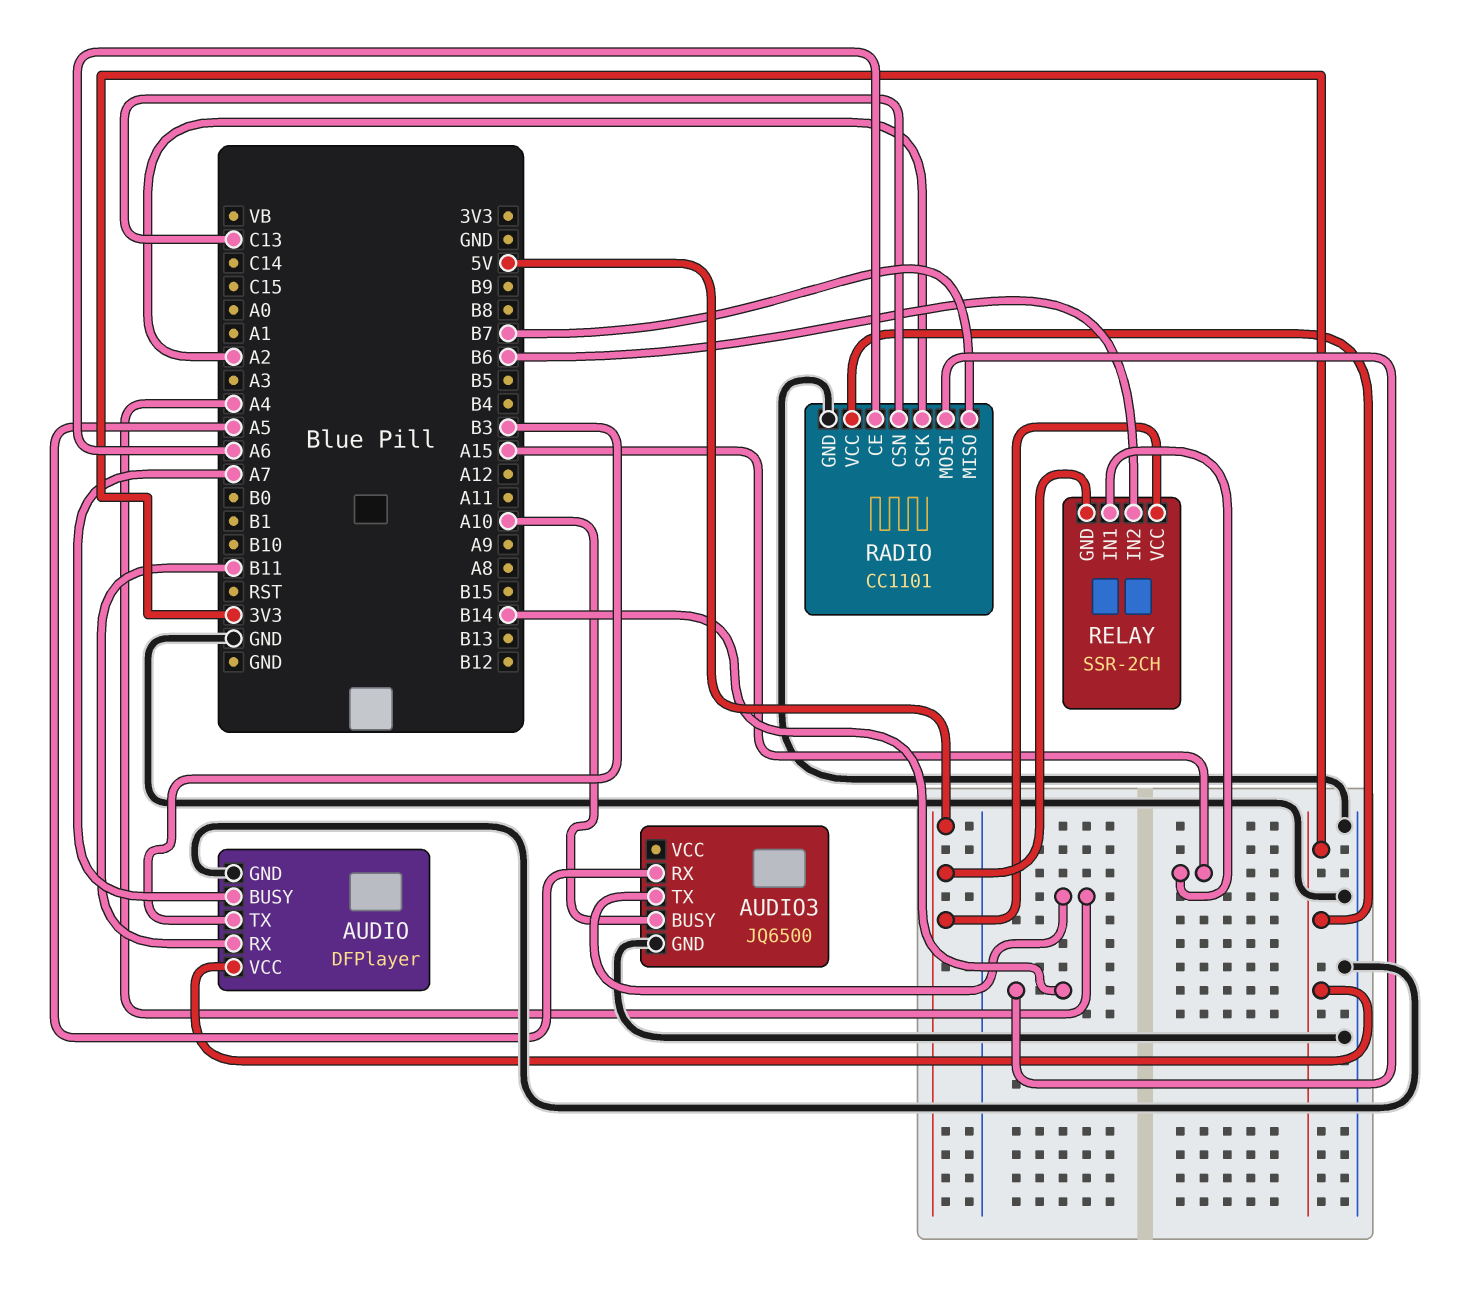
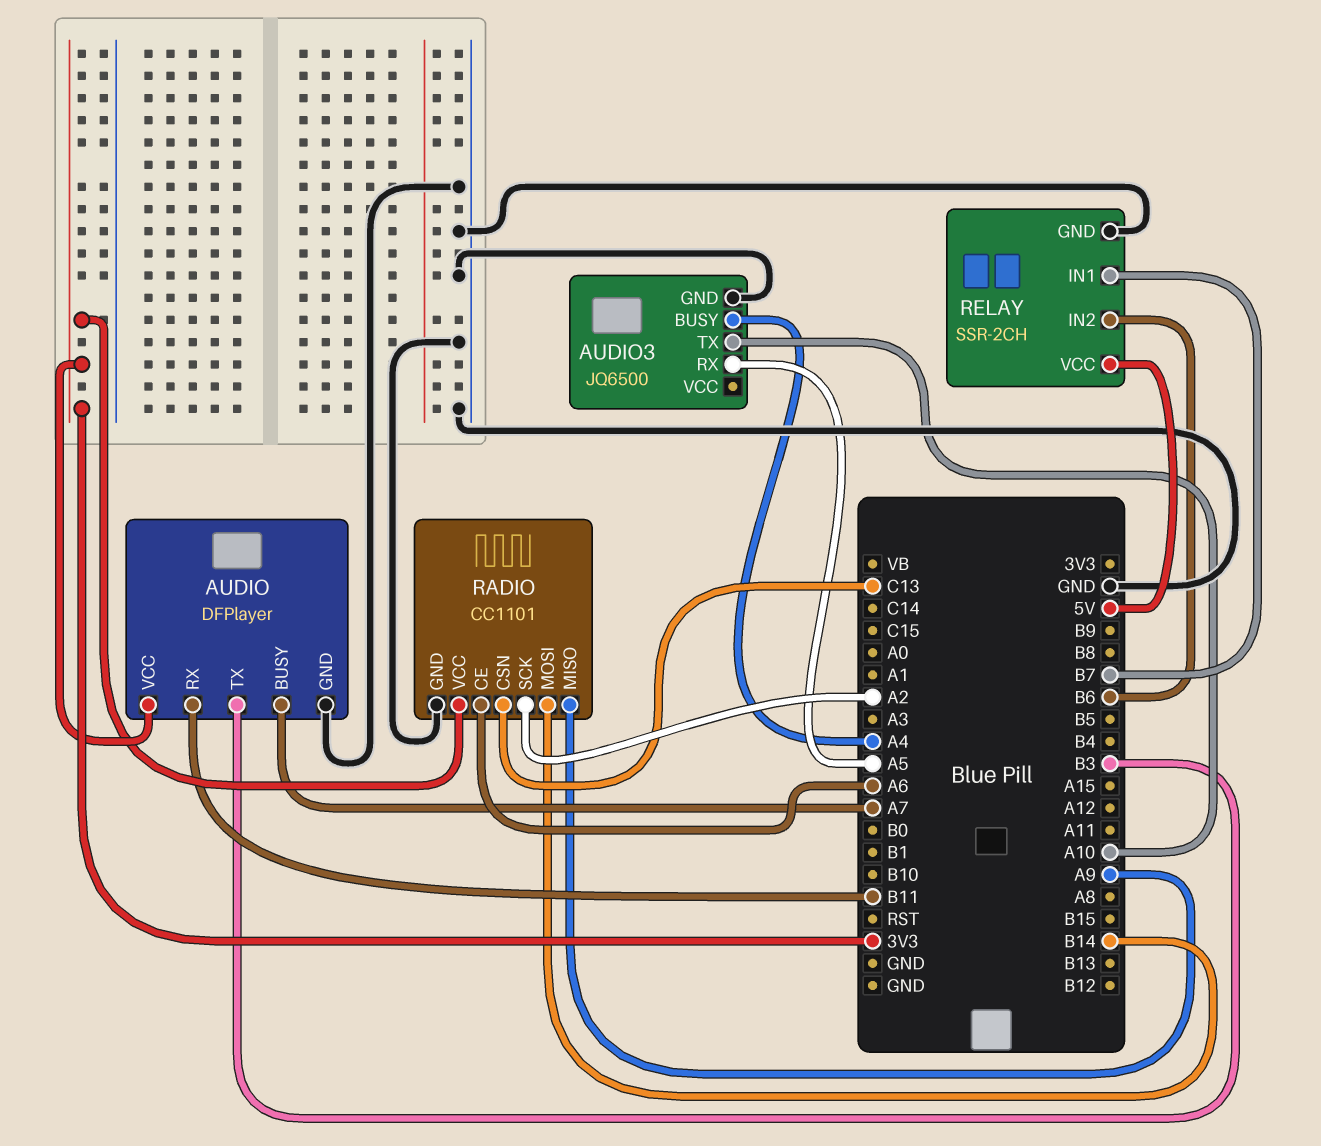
AUDIO3 pin BUSY: A10 -> A4
AUDIO3 pin TX: A4 -> A10
RADIO pin MISO: B7 -> A9
RELAY pin GND: 5V -> GND
RELAY pin IN1: A15 -> B7

